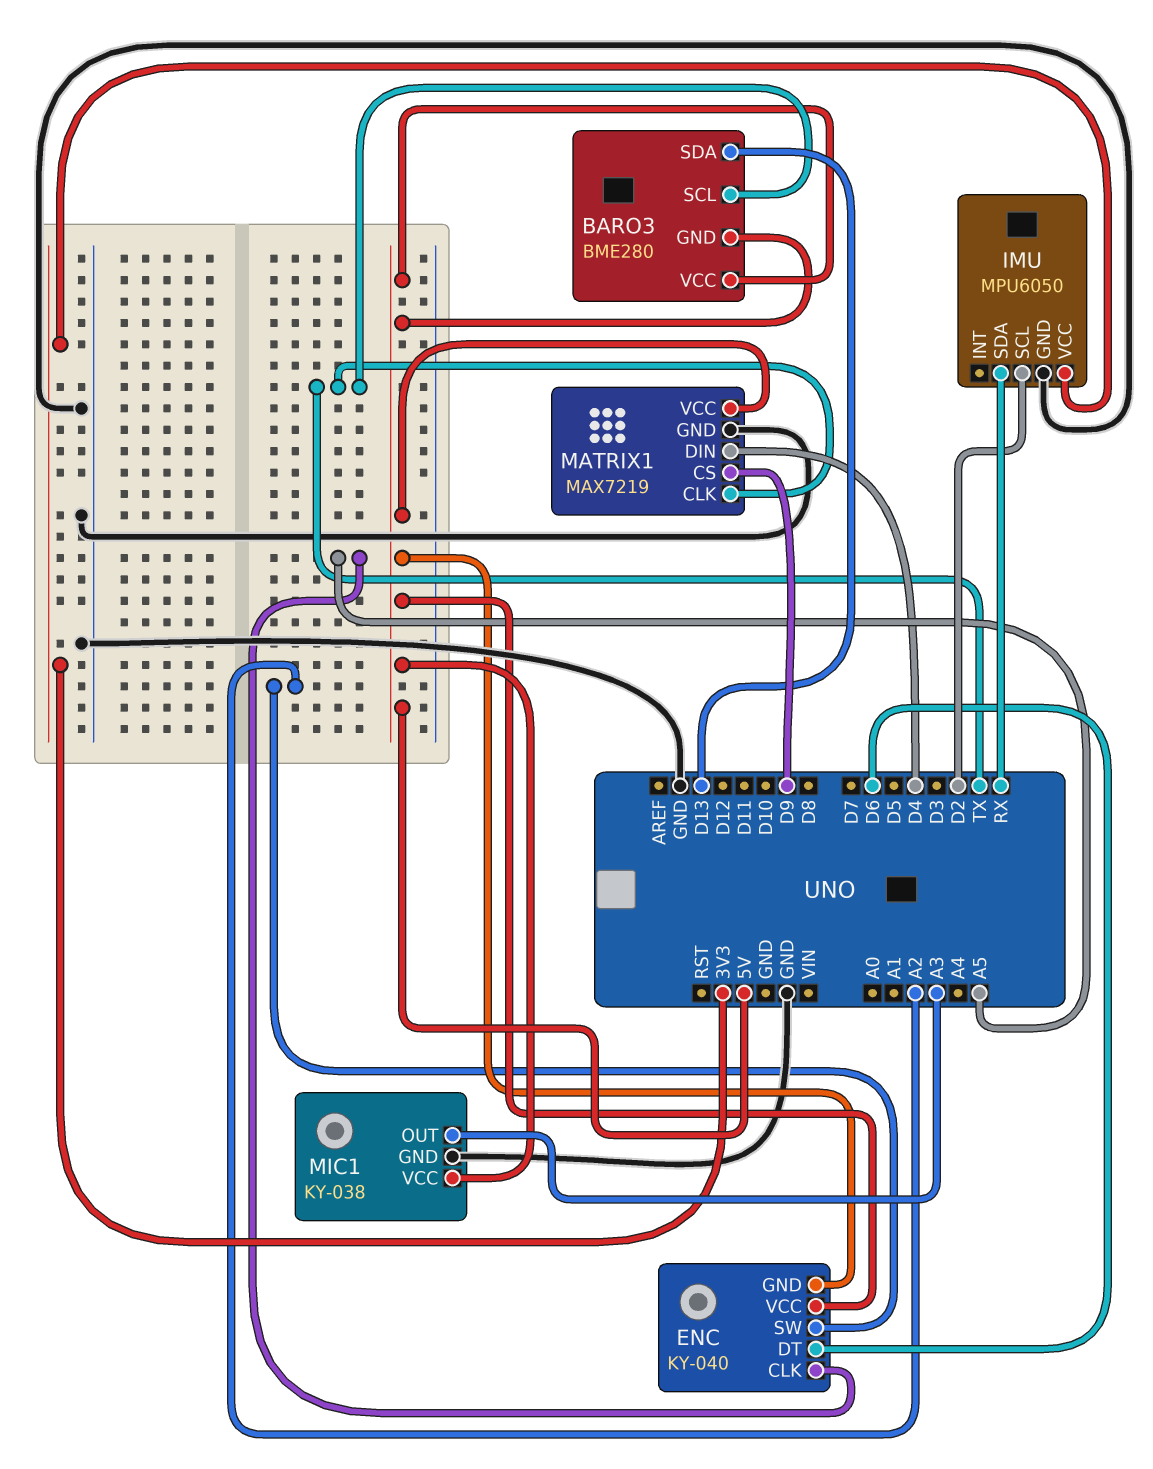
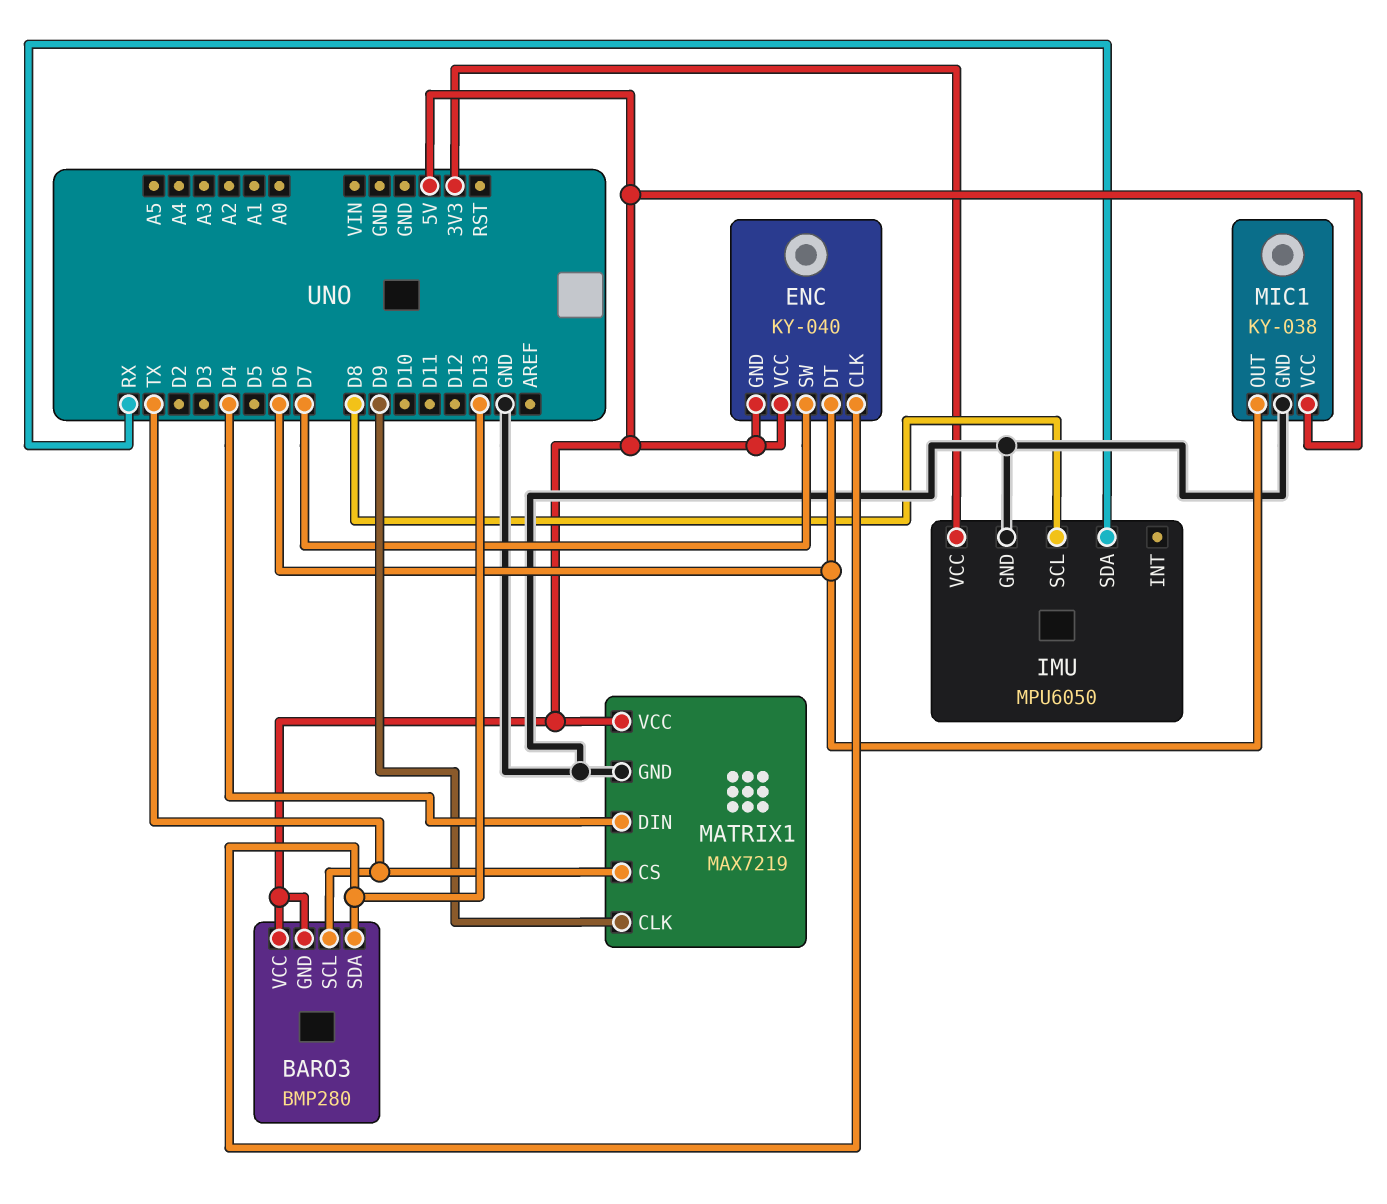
BARO3: BME280 -> BMP280
ENC pin CLK: A5 -> D13
ENC pin SW: A2 -> D7
IMU pin SCL: D2 -> D8
MATRIX1 pin CLK: TX -> D9
MATRIX1 pin CS: D9 -> TX
MIC1 pin OUT: A3 -> D6

